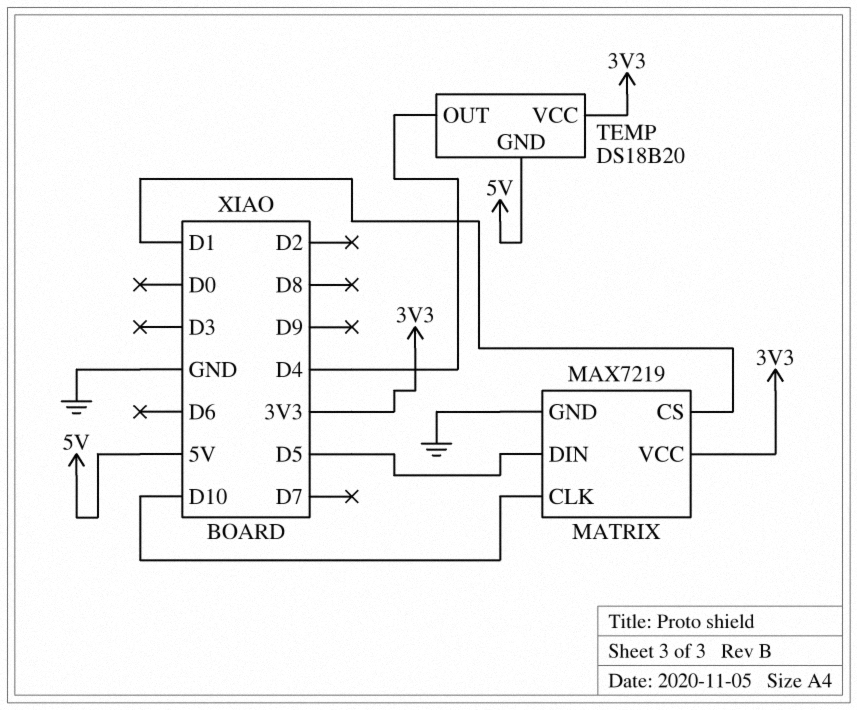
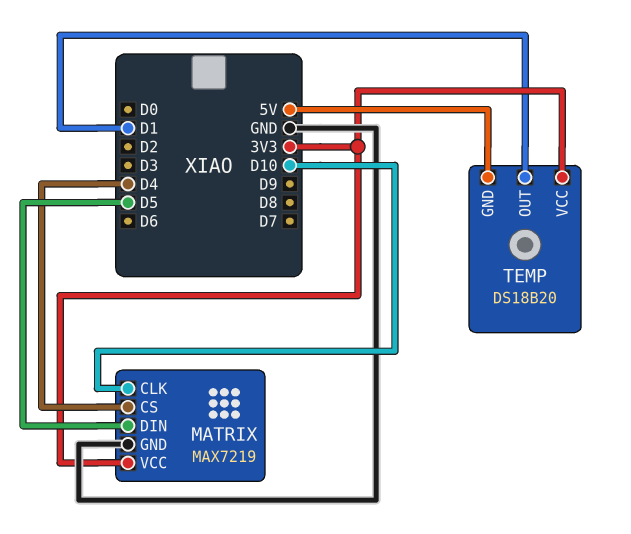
MATRIX pin CS: D1 -> D4
TEMP pin OUT: D4 -> D1

